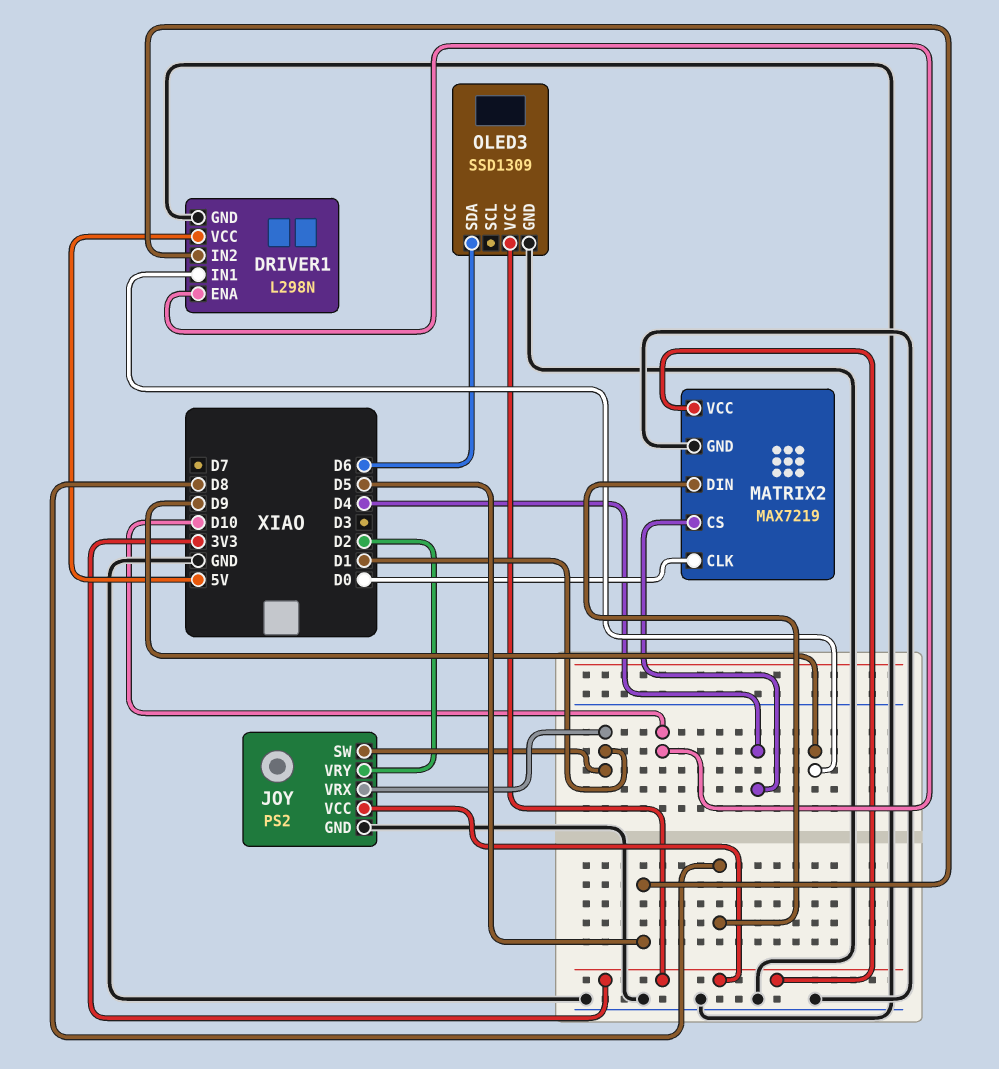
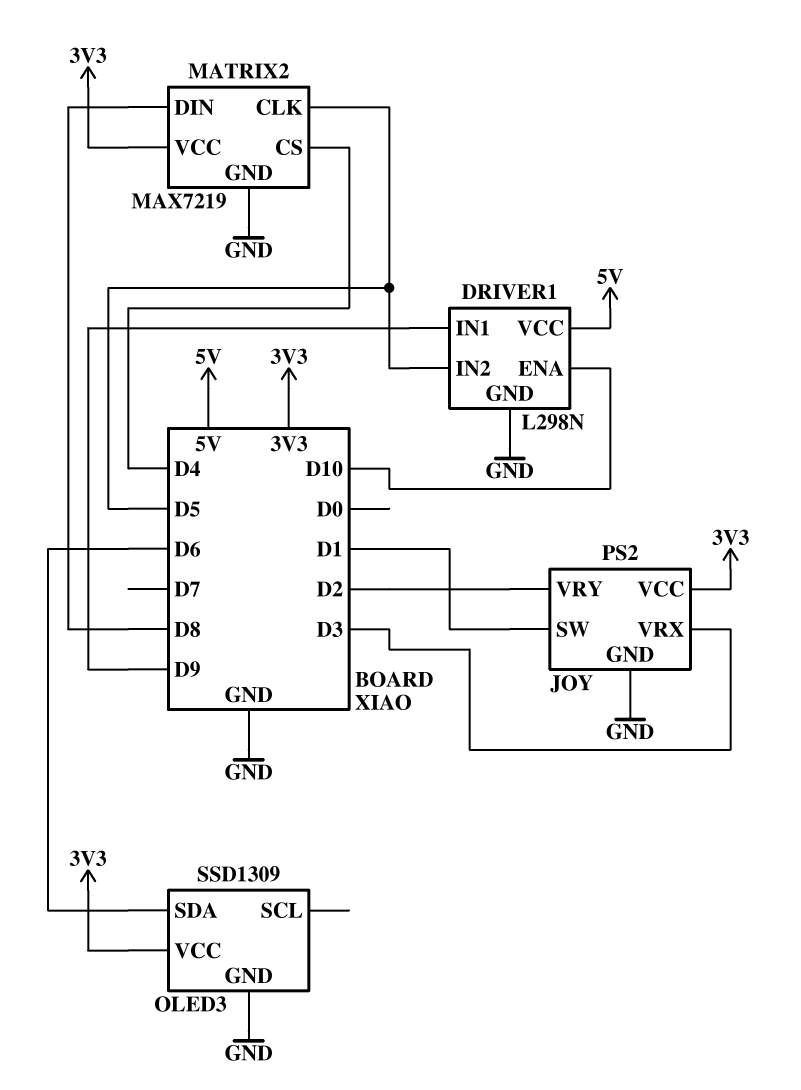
JOY pin VRX: D1 -> D3
MATRIX2 pin CLK: D0 -> D5

